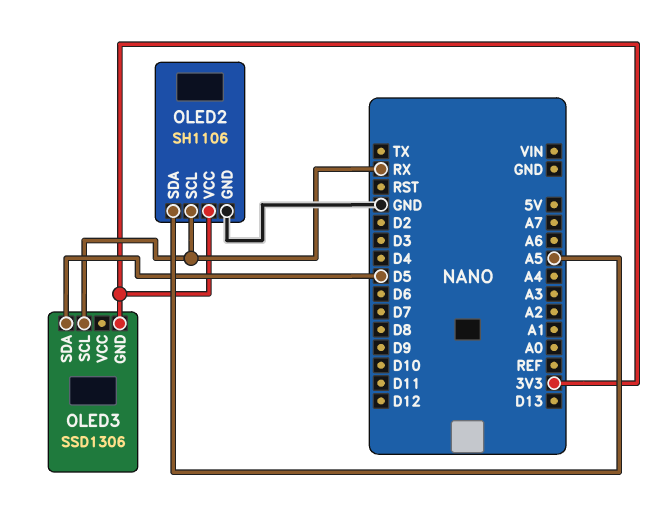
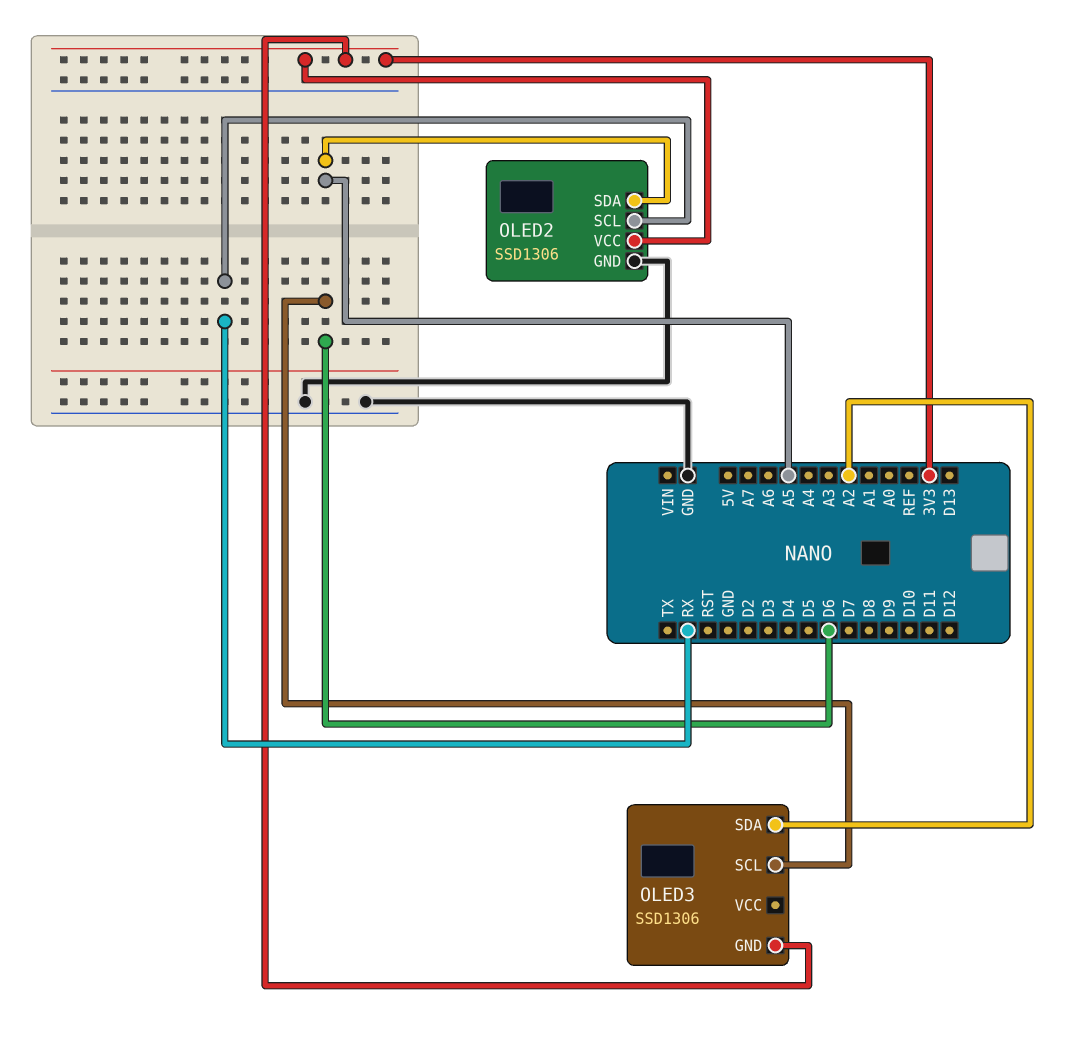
OLED2: SH1106 -> SSD1306
OLED3 pin SCL: RX -> D6
OLED3 pin SDA: D5 -> A2

